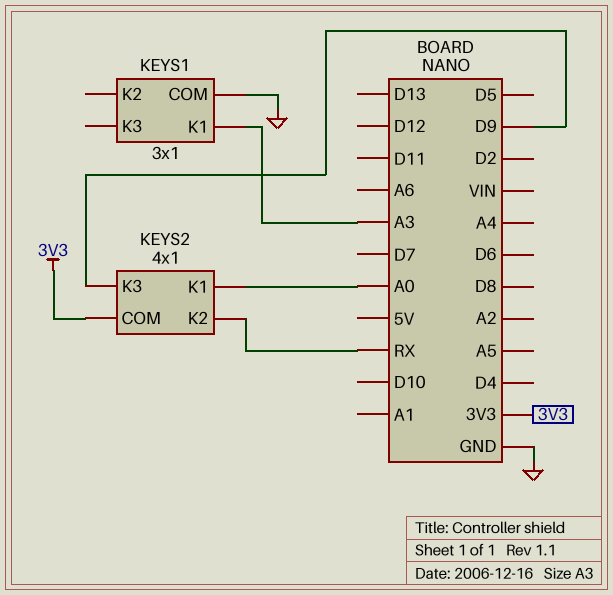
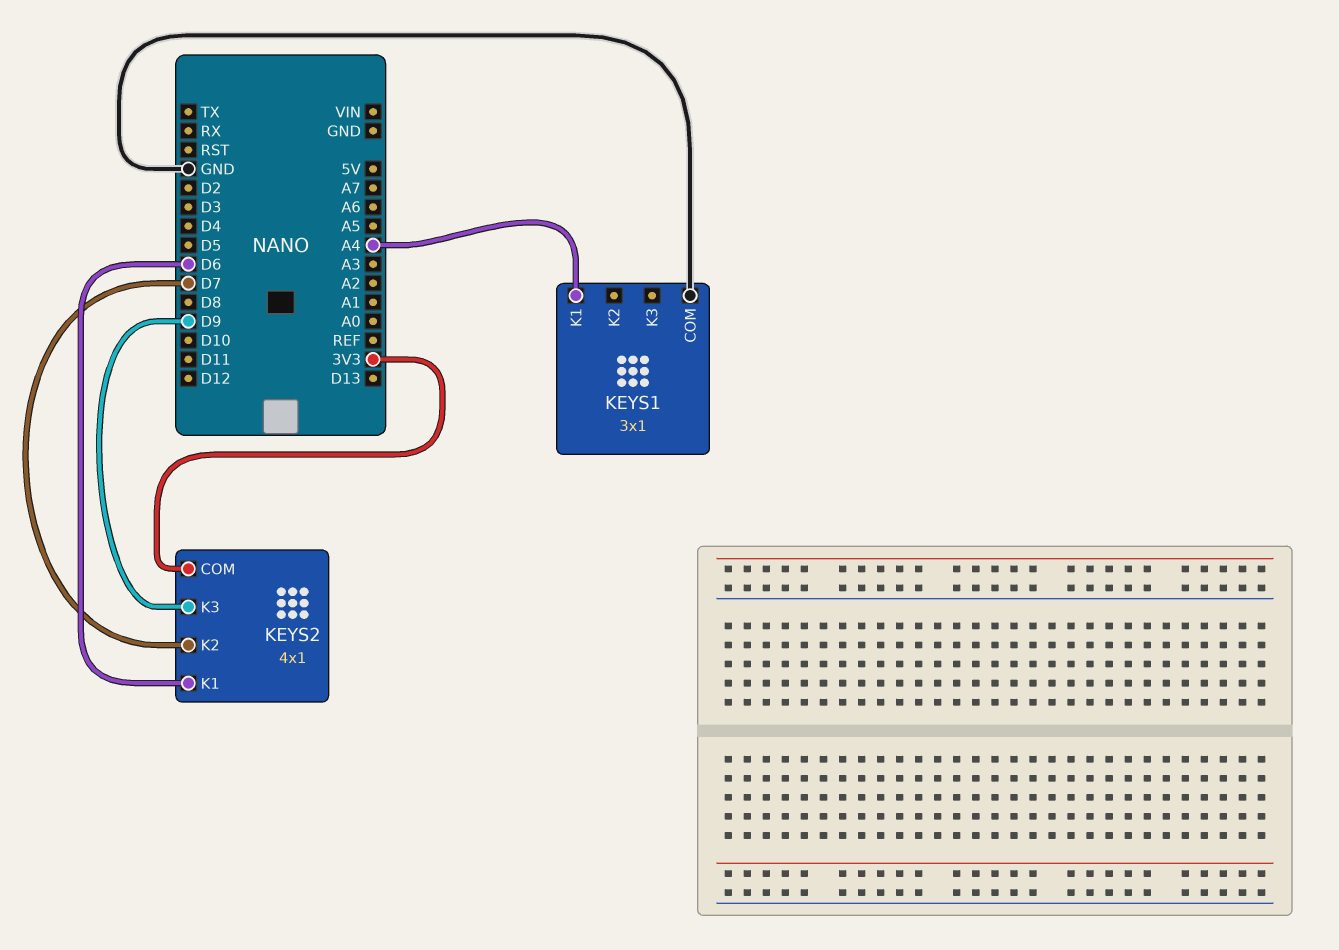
KEYS1 pin K1: A3 -> A4
KEYS2 pin K1: A0 -> D6
KEYS2 pin K2: RX -> D7

